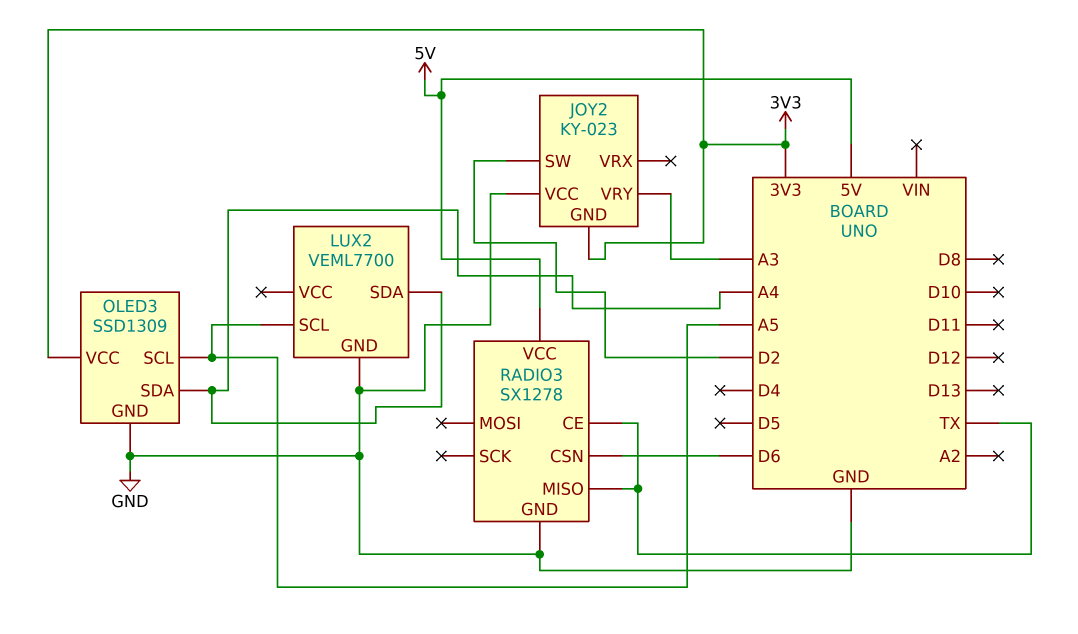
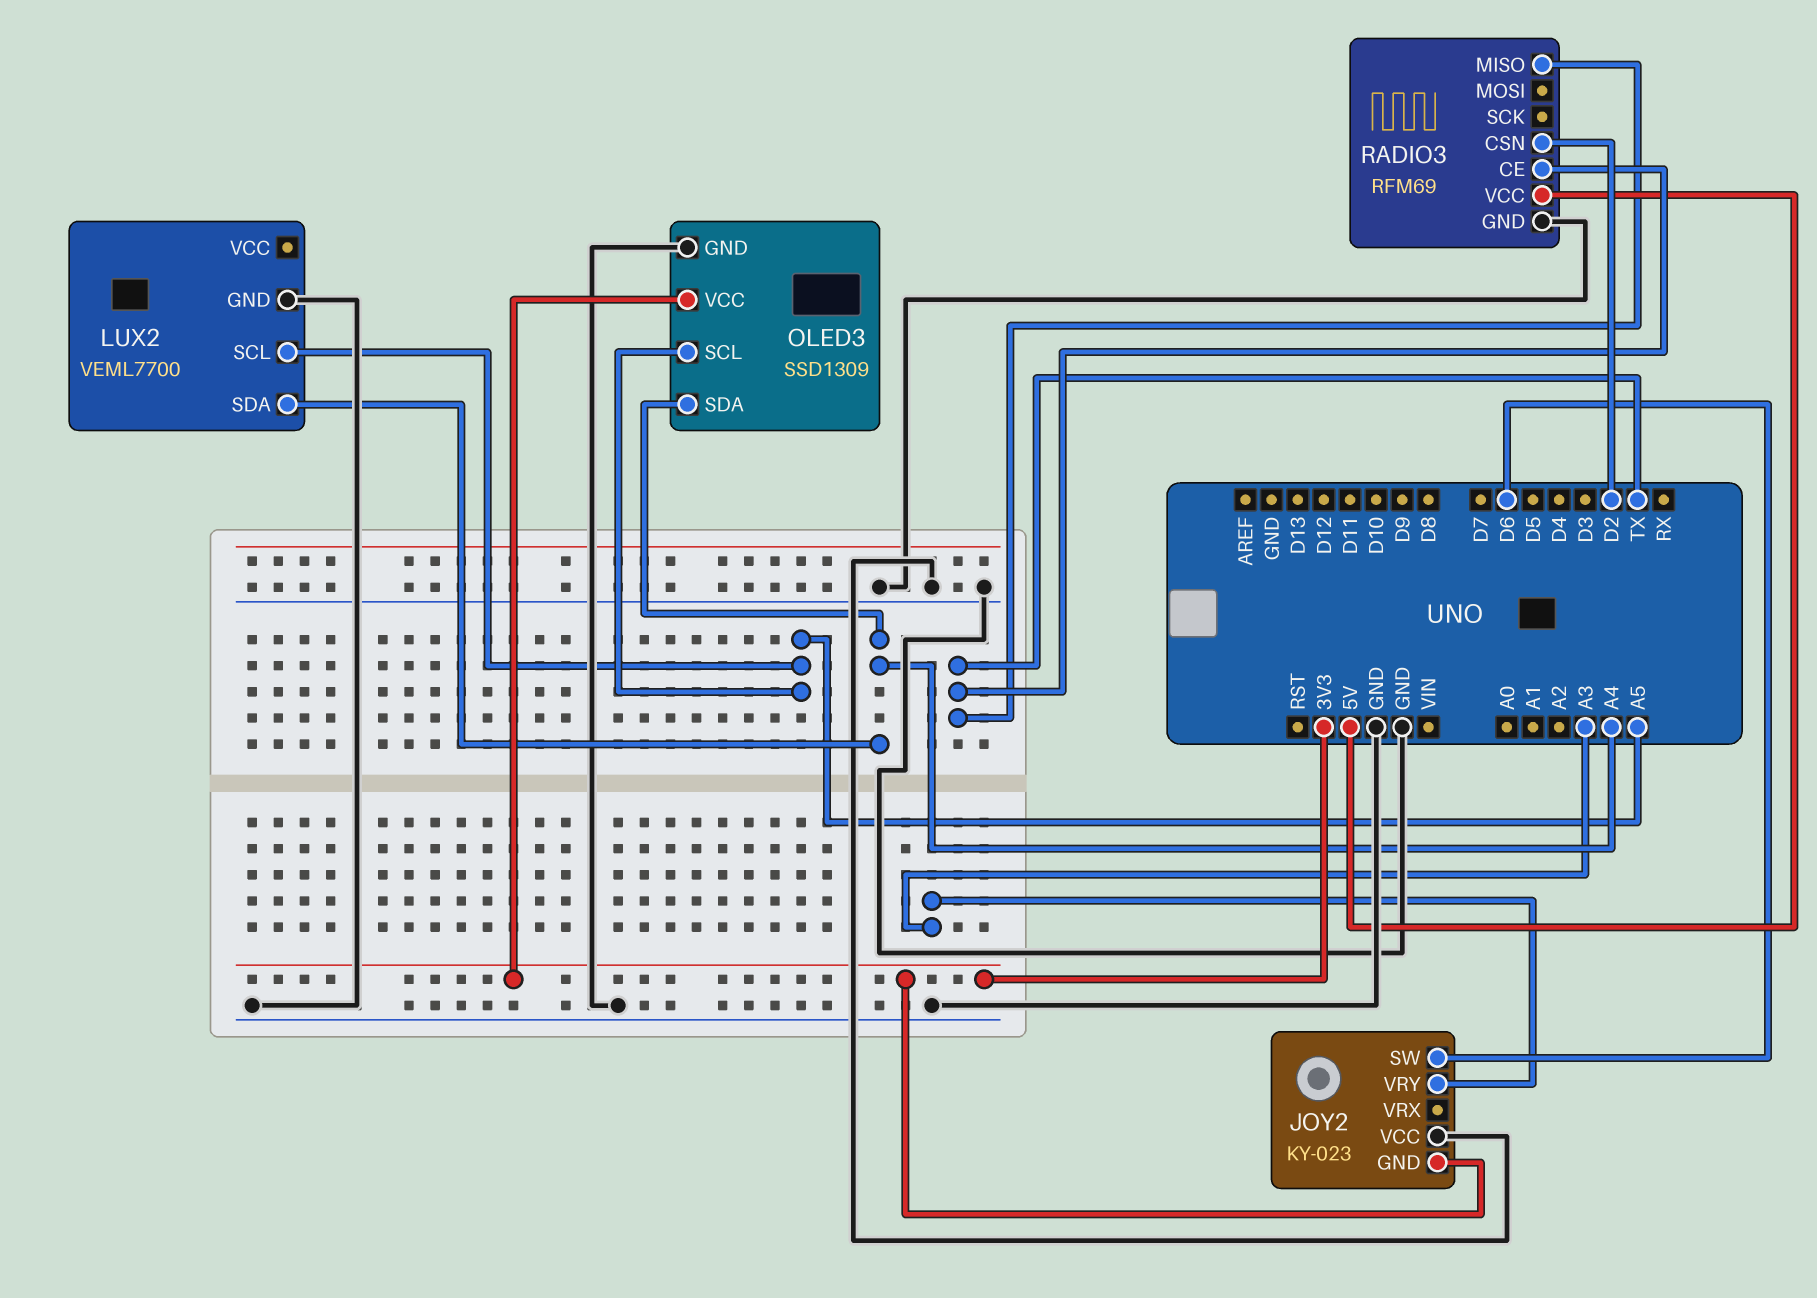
JOY2 pin SW: D2 -> D6
RADIO3: SX1278 -> RFM69
RADIO3 pin CSN: D6 -> D2

